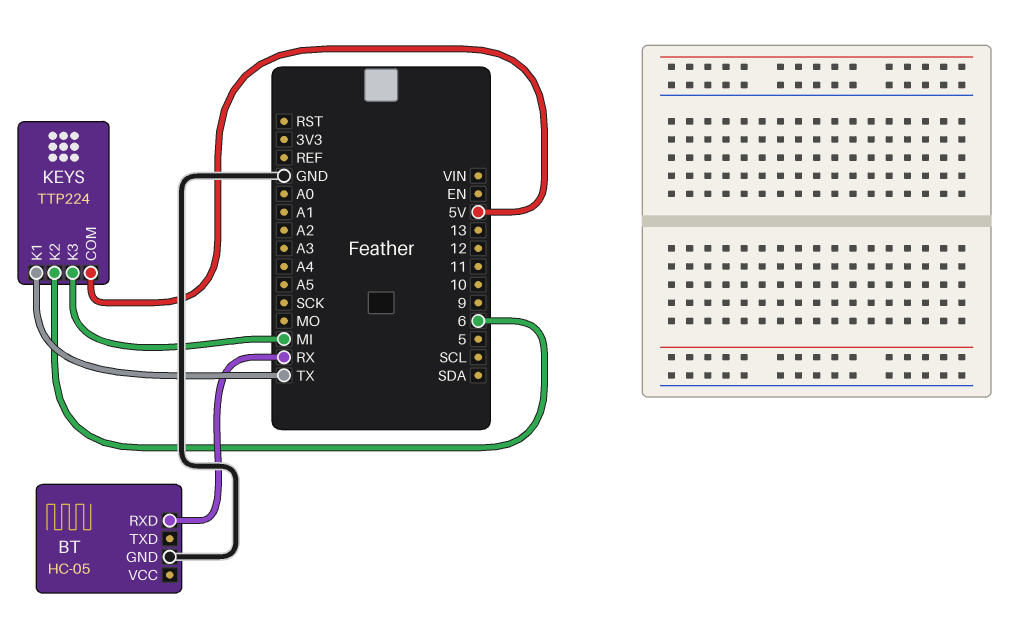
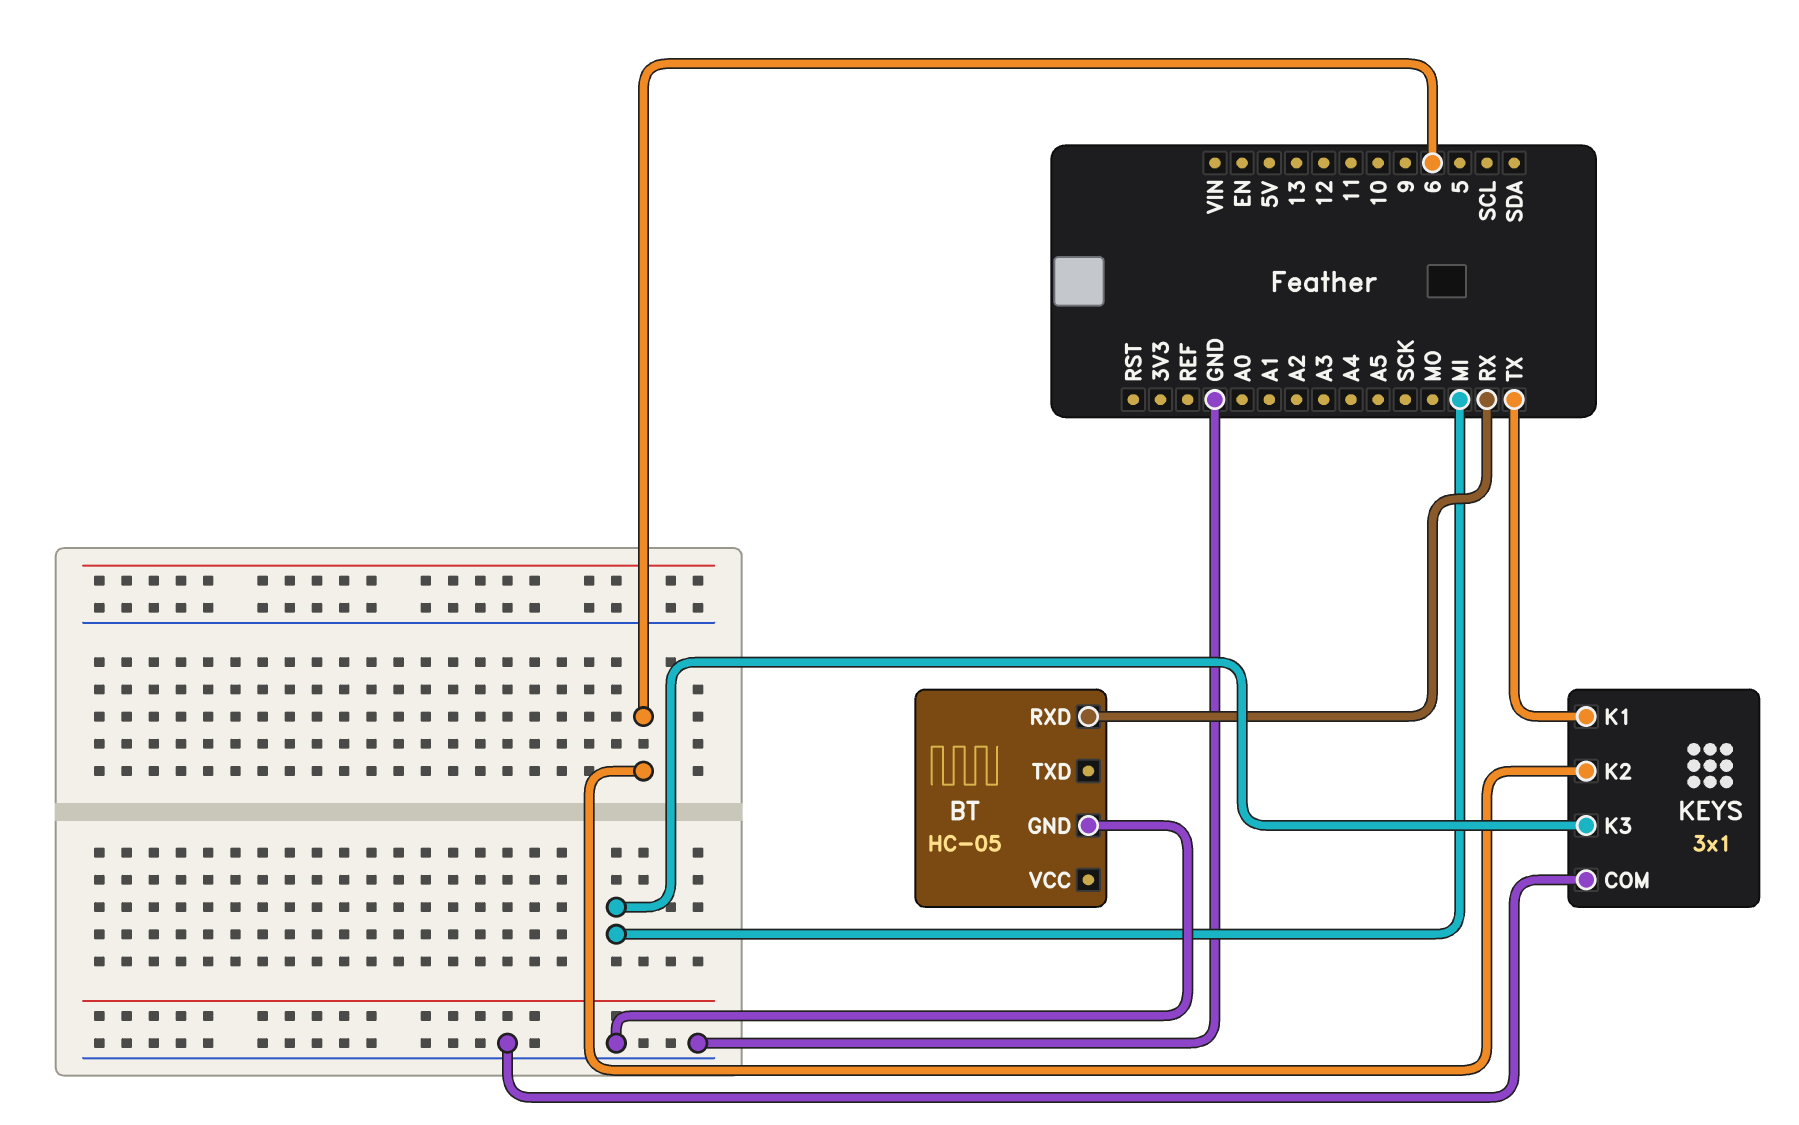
KEYS: TTP224 -> 3x1
KEYS pin COM: 5V -> GND

